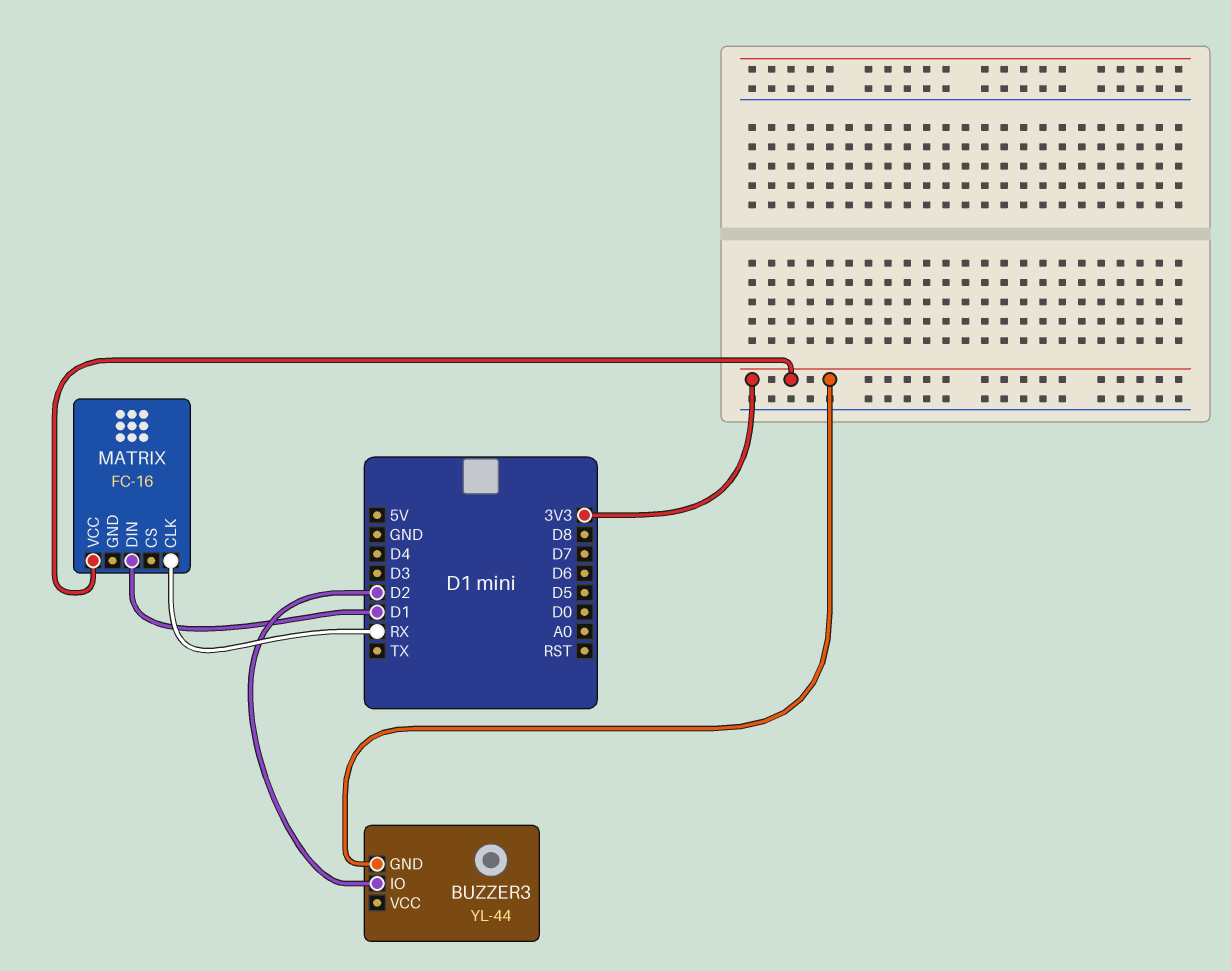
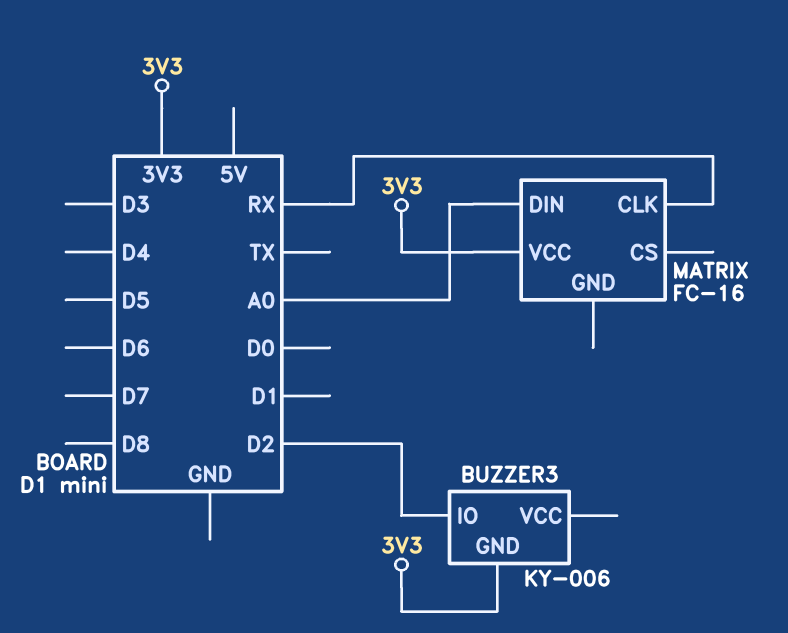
BUZZER3: YL-44 -> KY-006
MATRIX pin DIN: D1 -> A0

